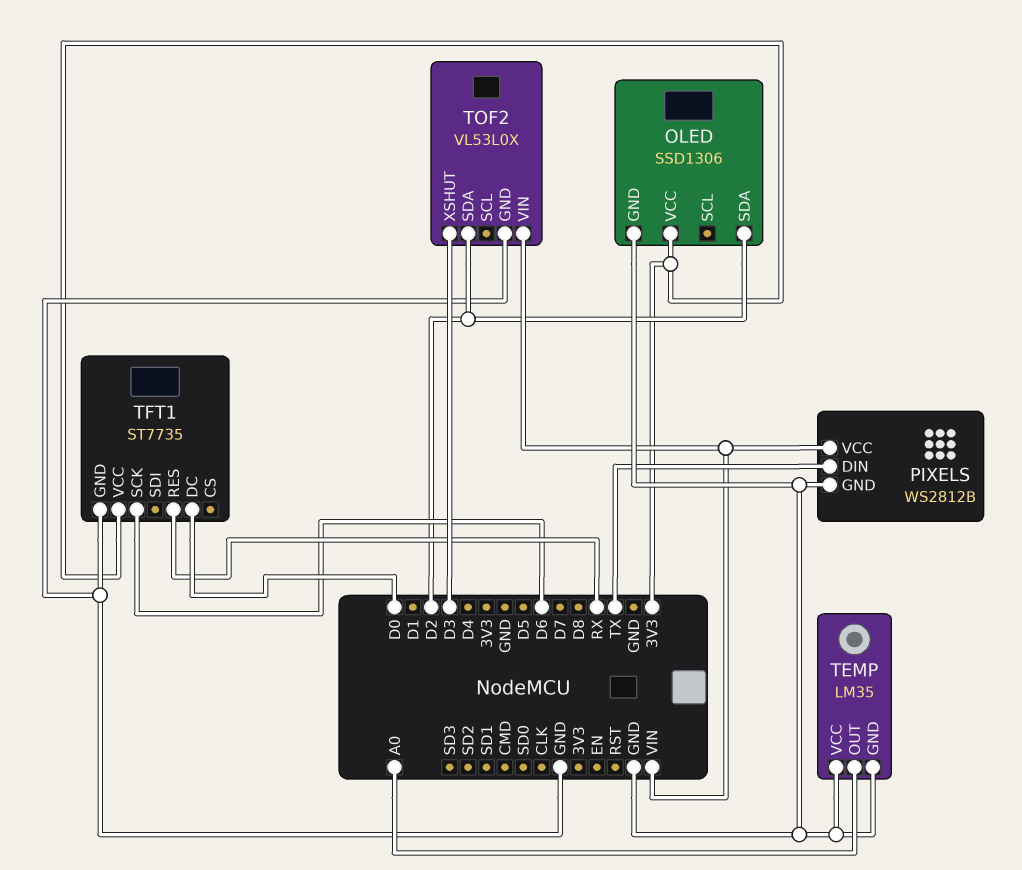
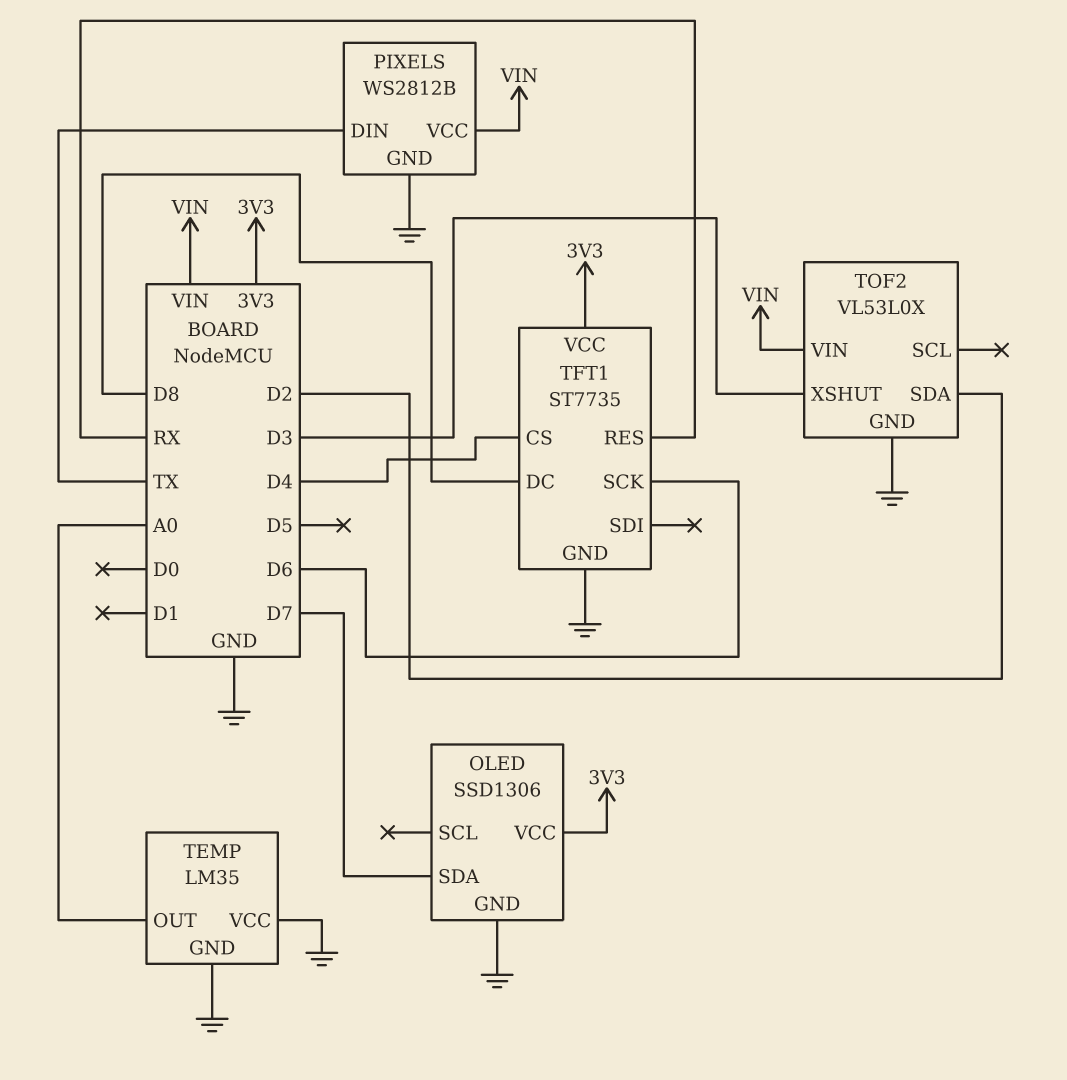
OLED pin SDA: D2 -> D7
TFT1 pin CS: none -> D4
TFT1 pin DC: D0 -> D8

